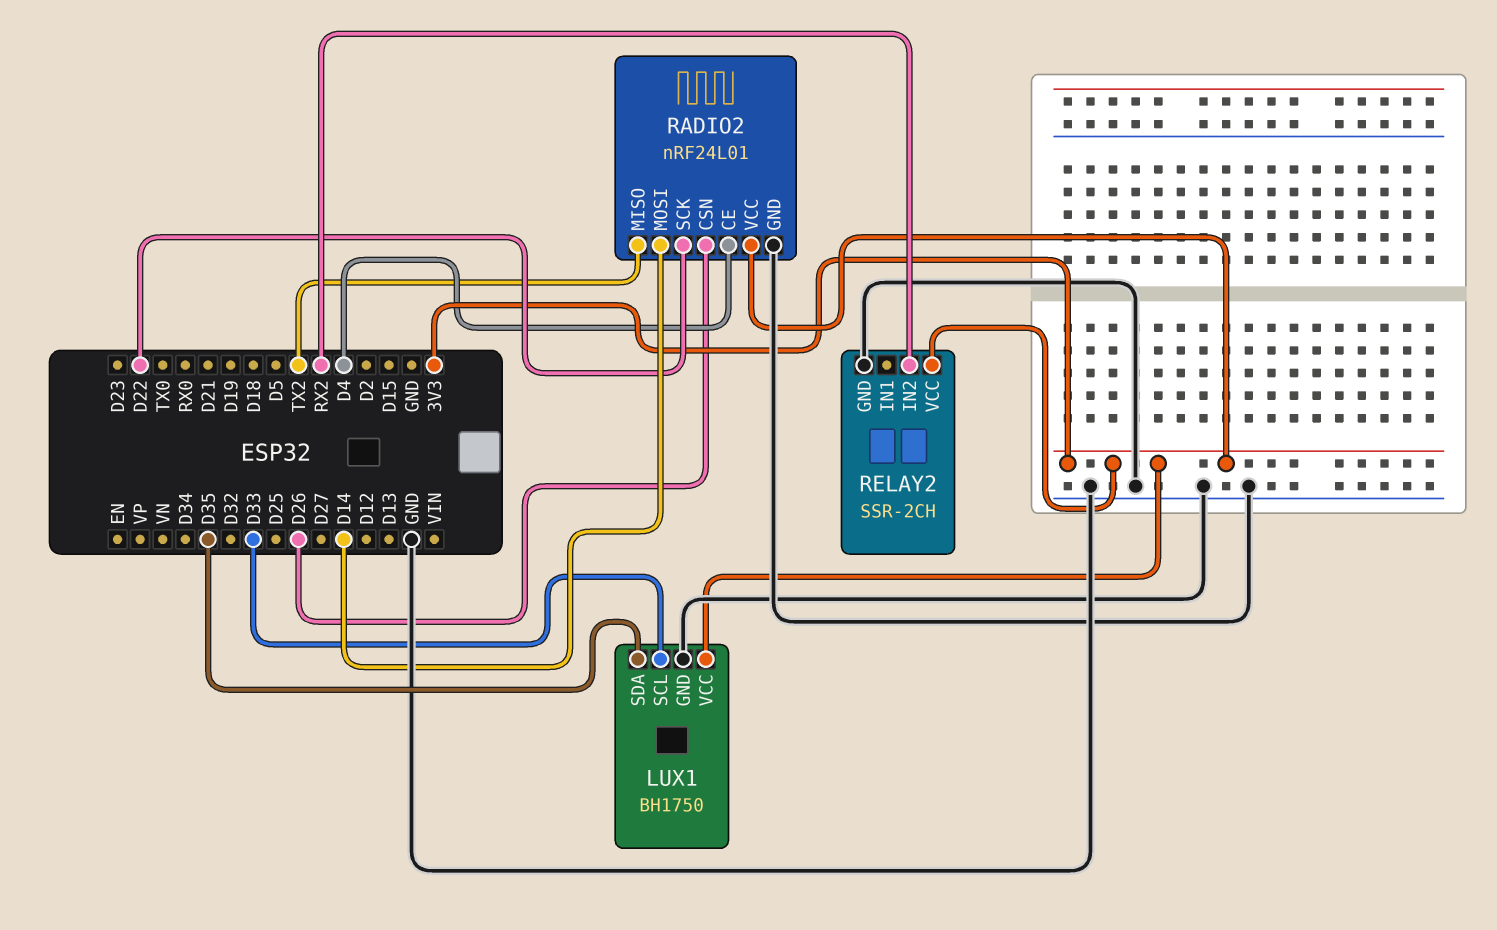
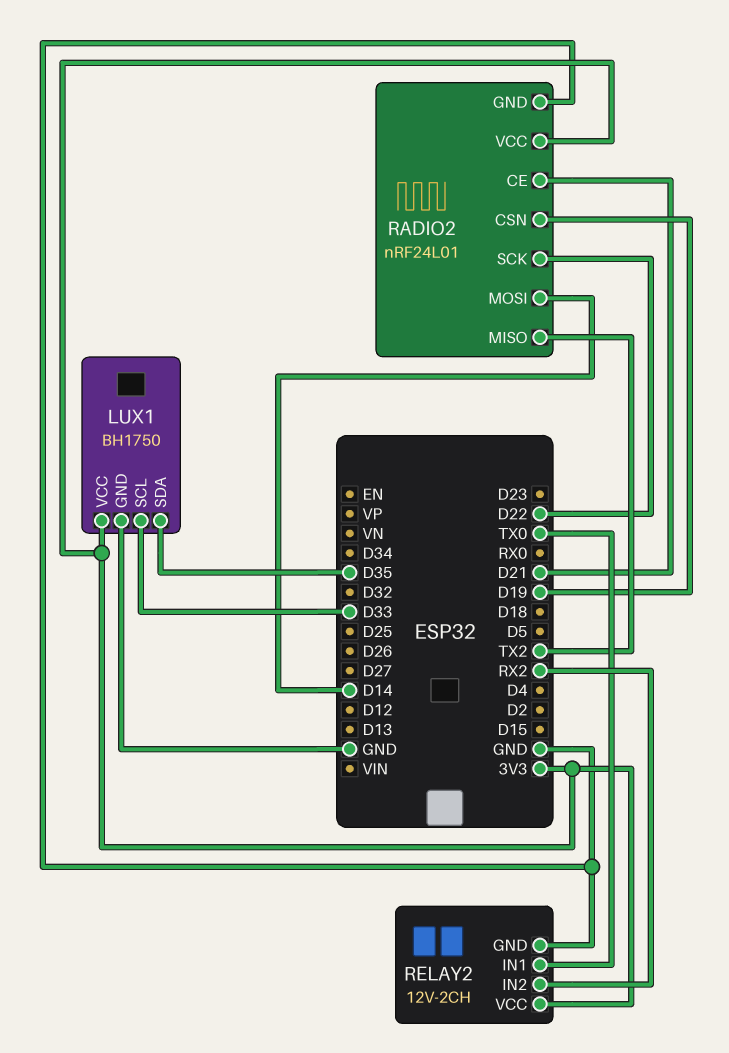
RADIO2 pin CE: D4 -> D21
RADIO2 pin CSN: D26 -> D19
RELAY2: SSR-2CH -> 12V-2CH
RELAY2 pin IN1: none -> TX0

